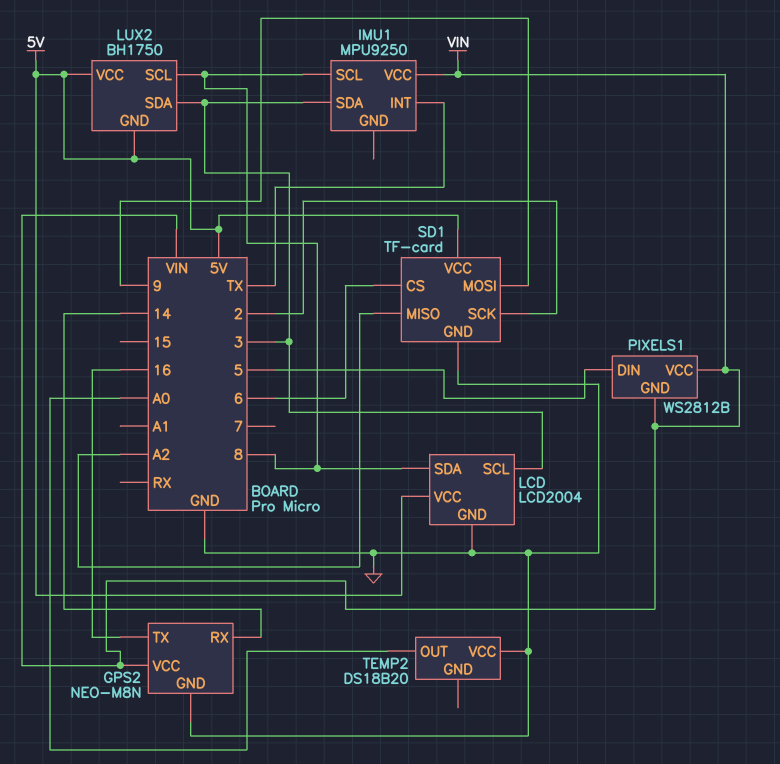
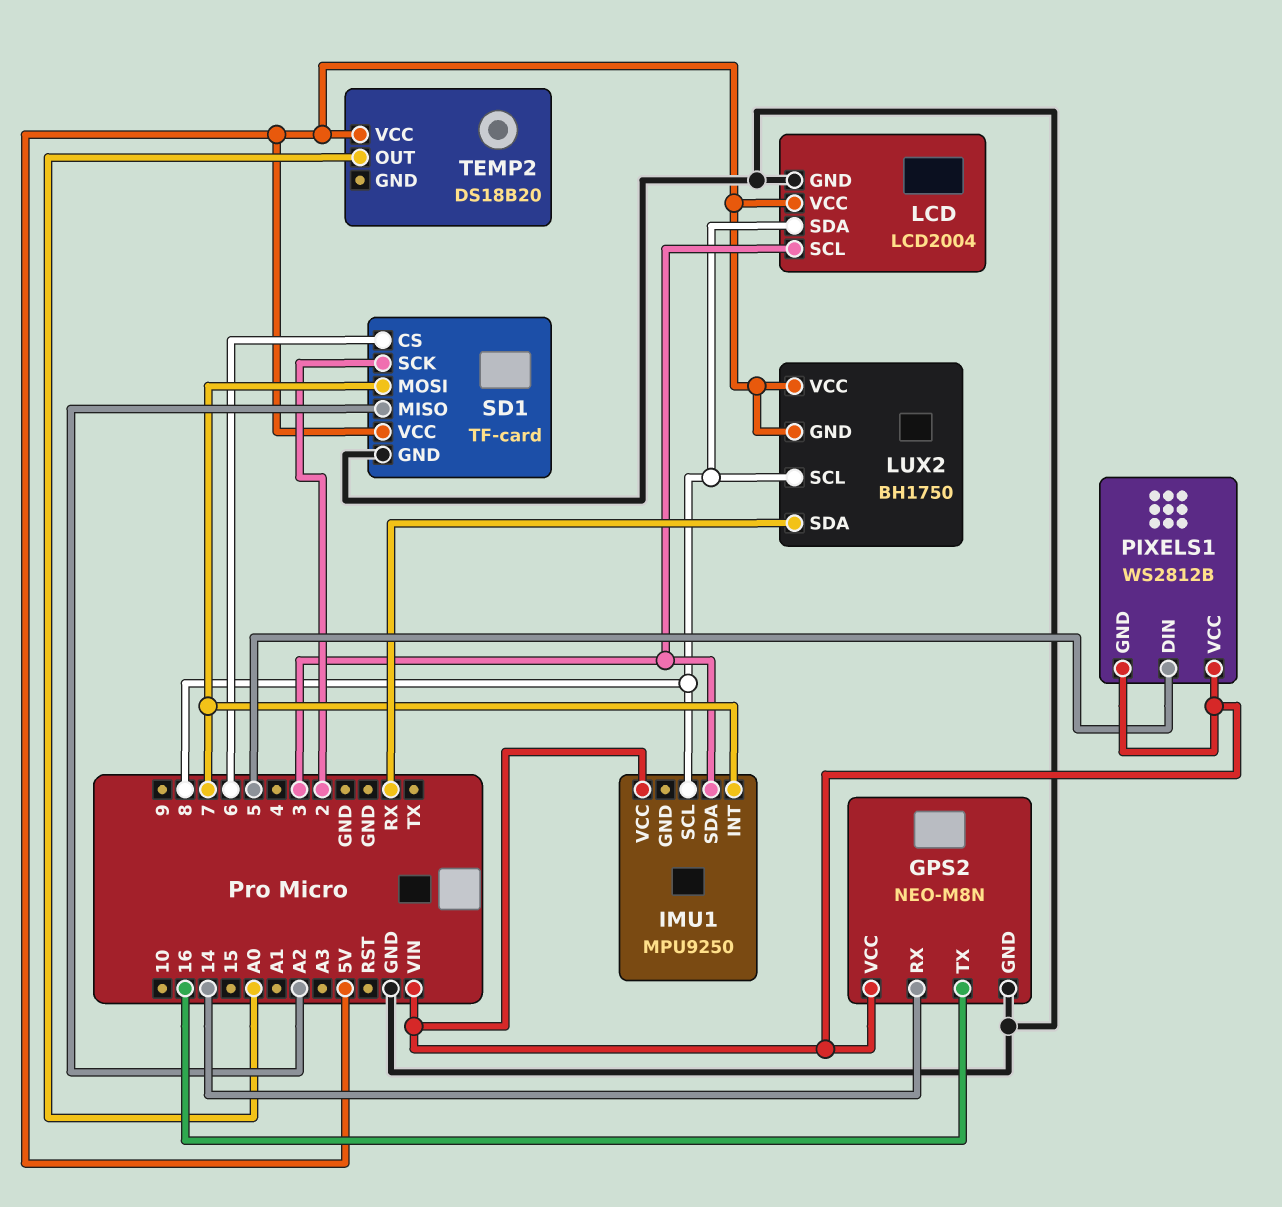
IMU1 pin INT: TX -> 7
LUX2 pin SDA: 3 -> RX
SD1 pin MOSI: 9 -> 7
TEMP2 pin VCC: GND -> 5V

